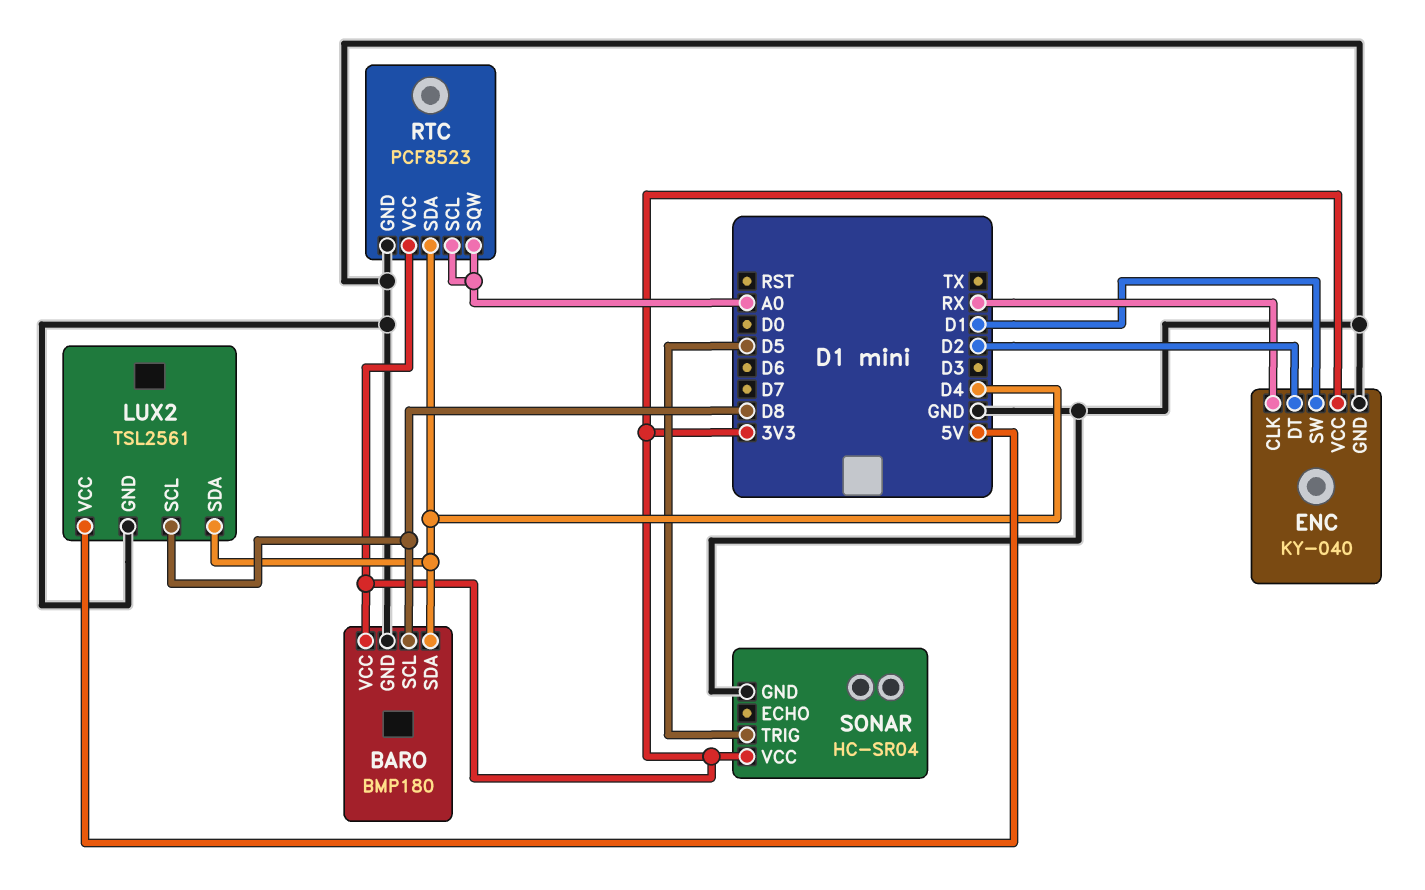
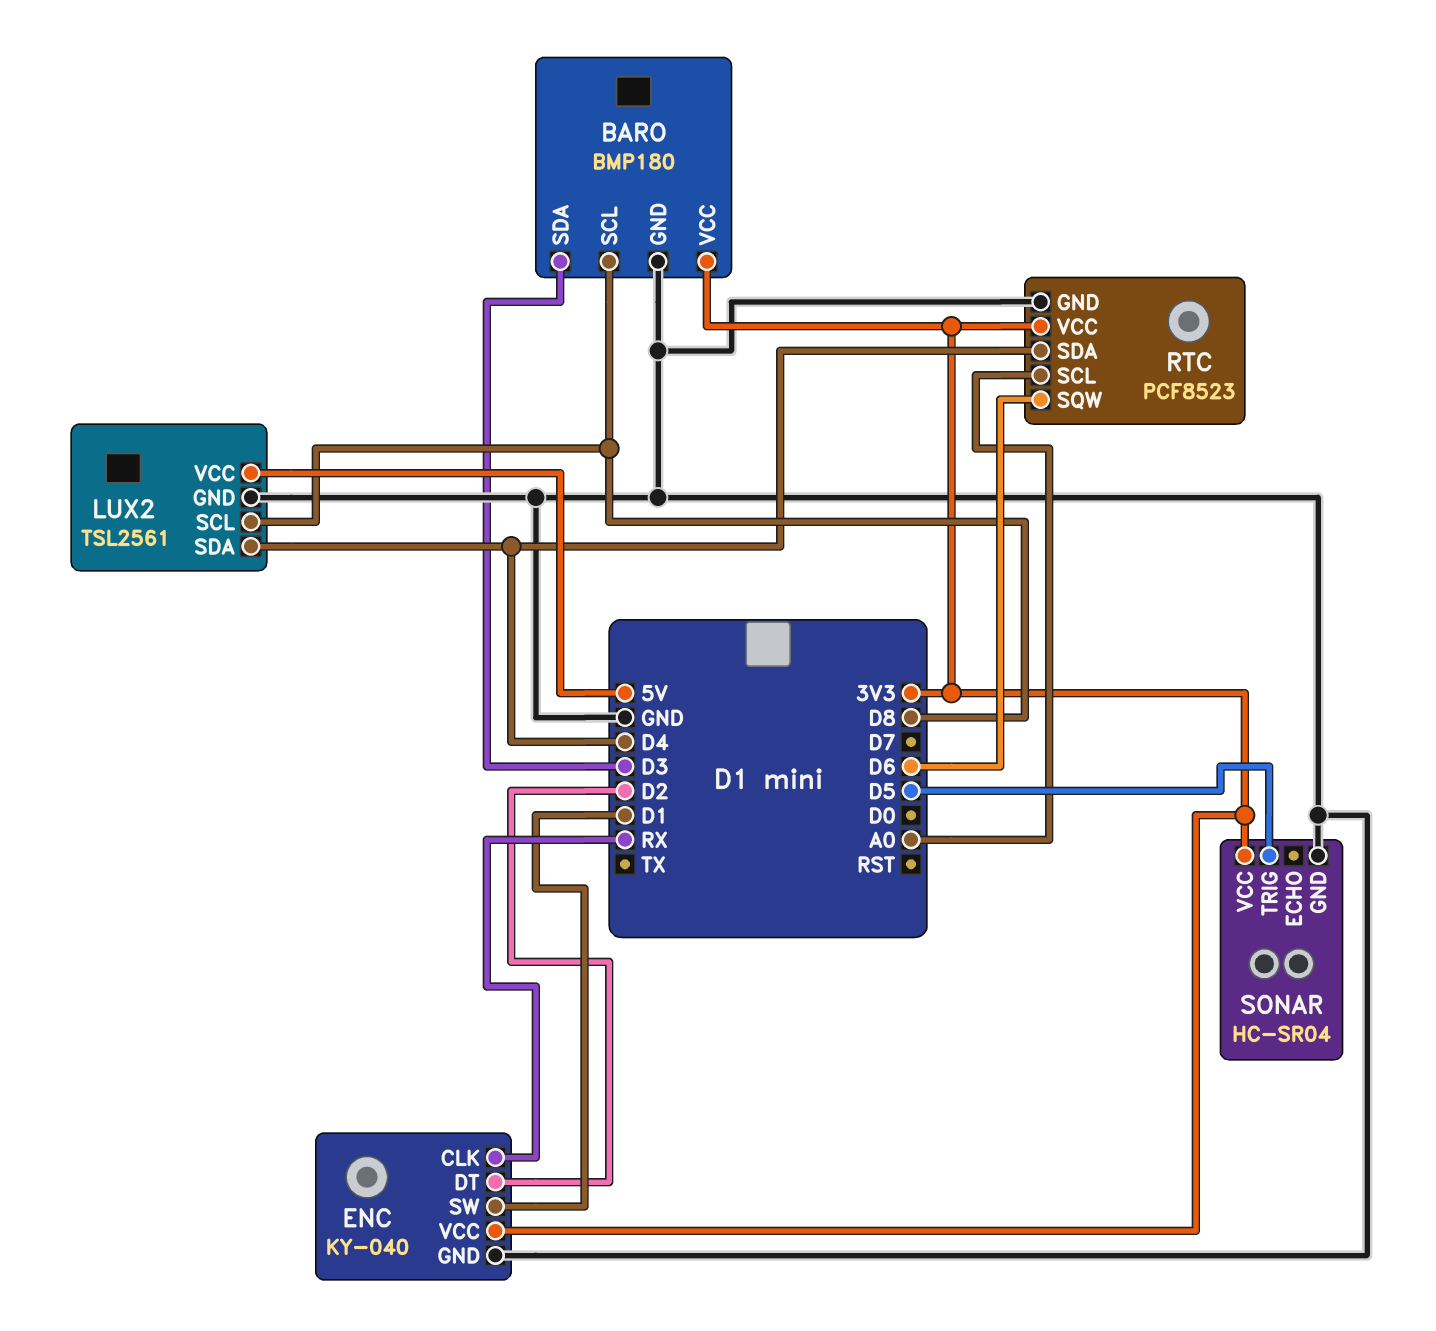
BARO pin SDA: D4 -> D3
RTC pin SQW: A0 -> D6

